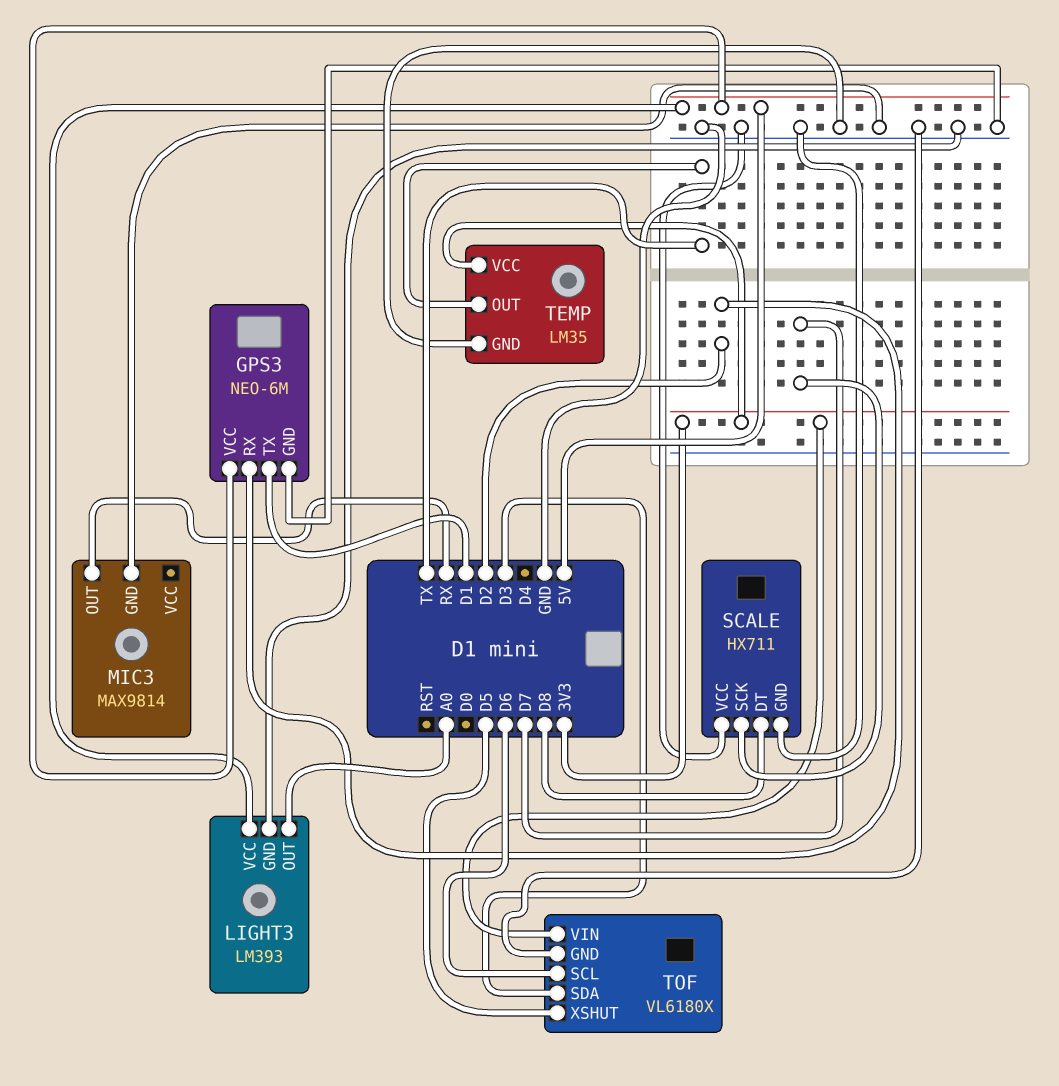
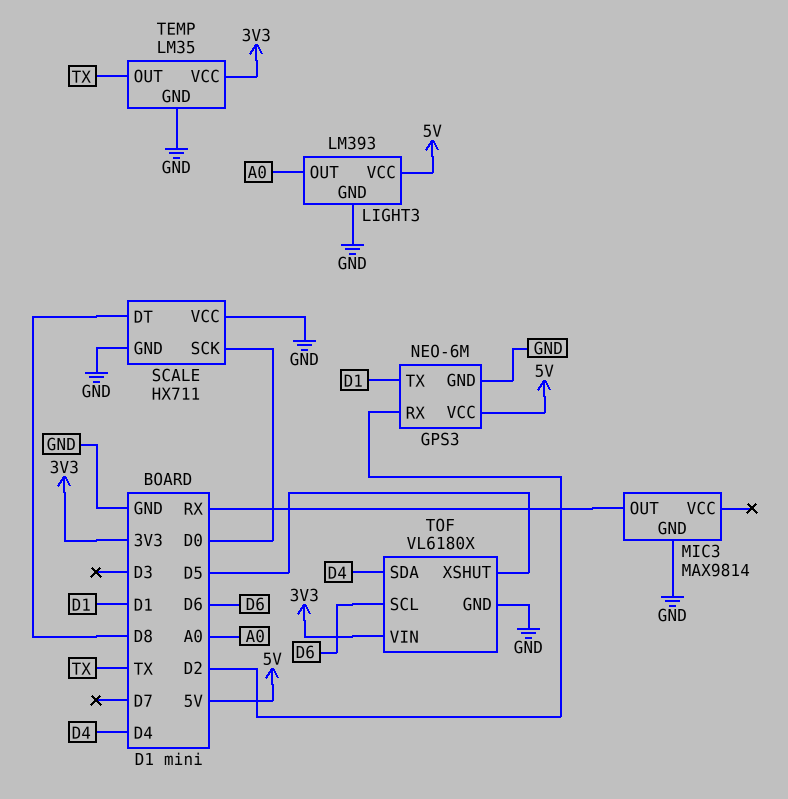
SCALE pin SCK: D7 -> D0
TOF pin SDA: D3 -> D4

